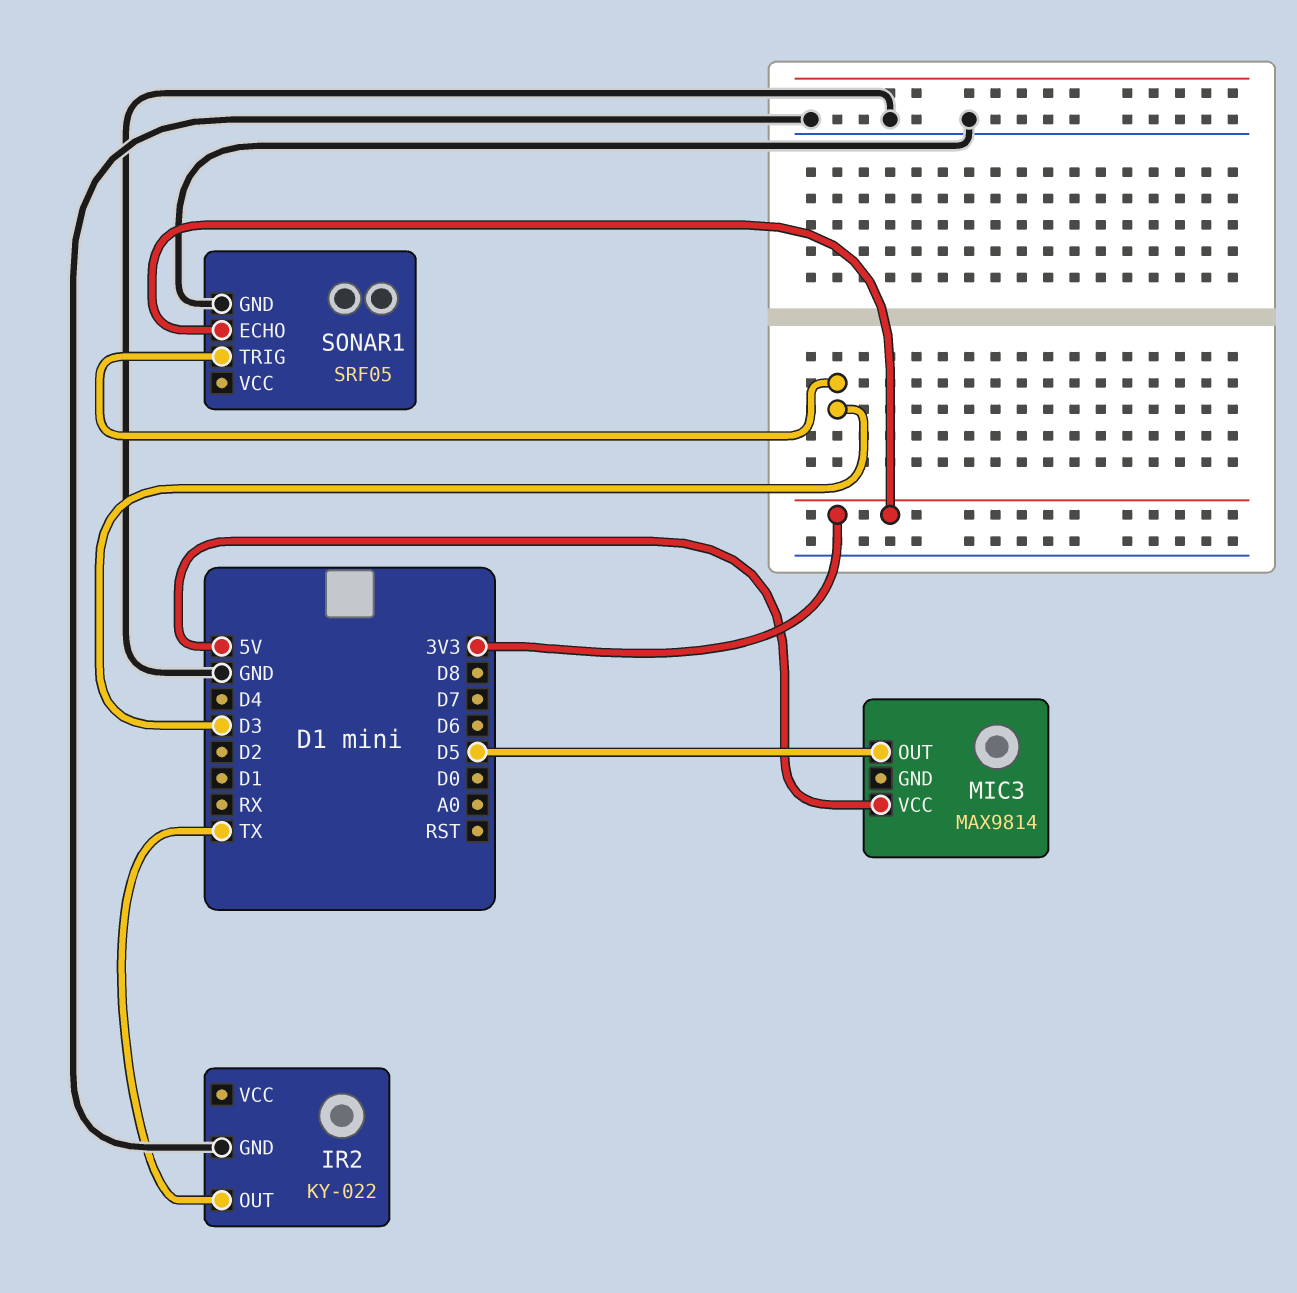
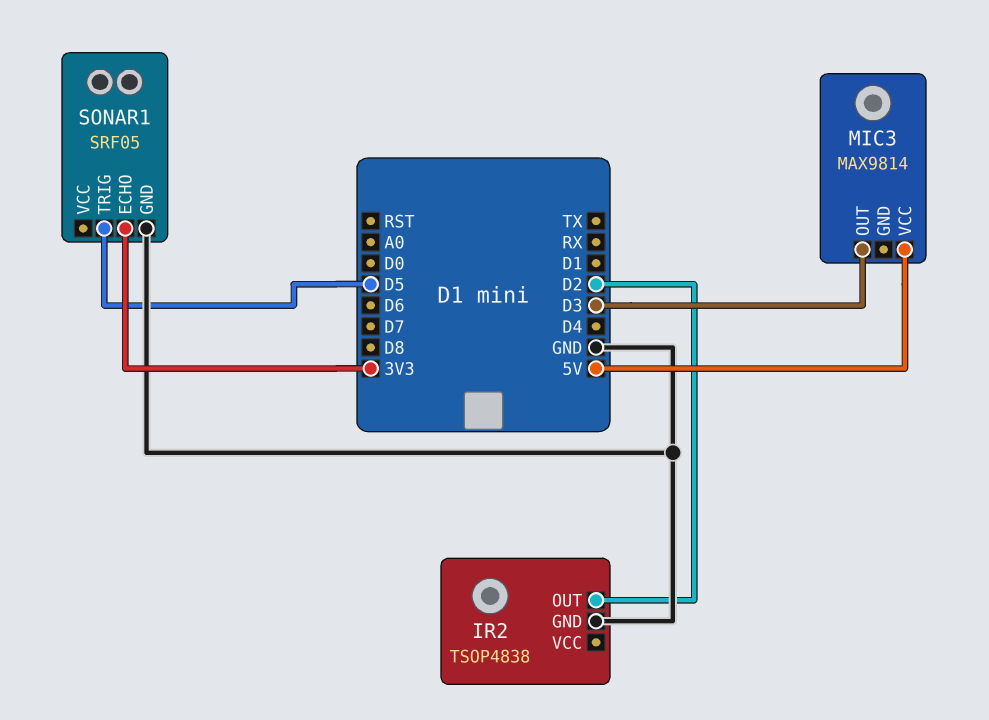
IR2: KY-022 -> TSOP4838
IR2 pin OUT: TX -> D2
MIC3 pin OUT: D5 -> D3
SONAR1 pin TRIG: D3 -> D5

